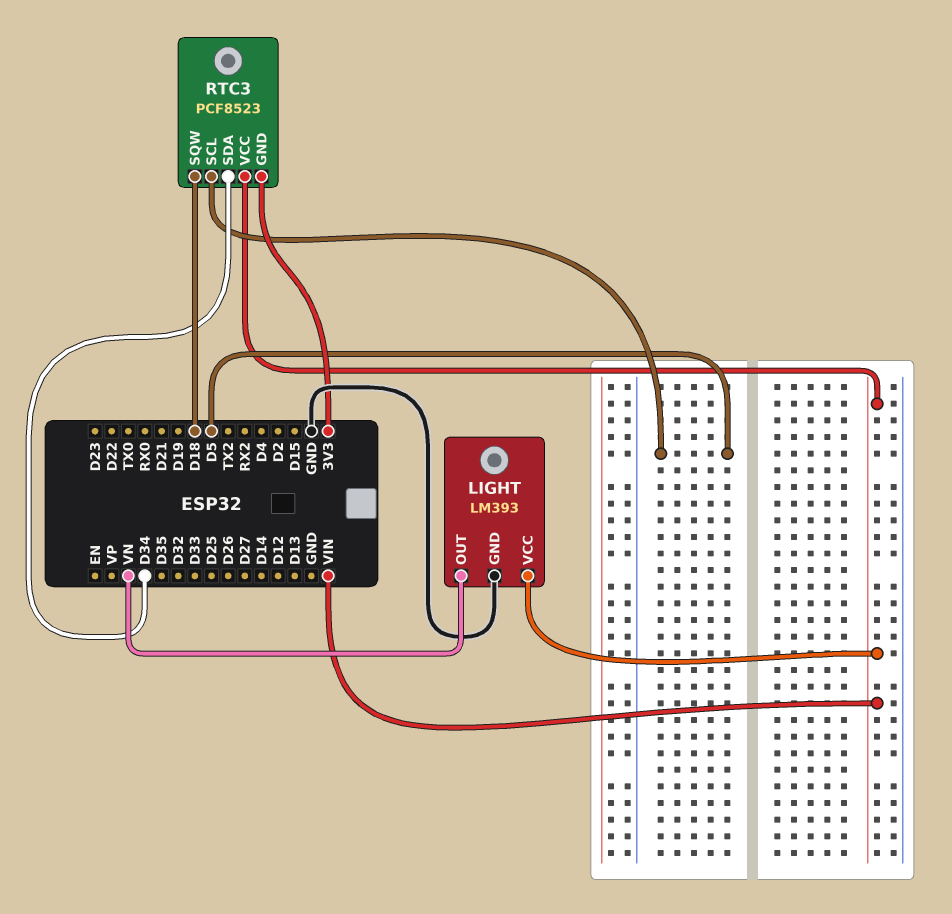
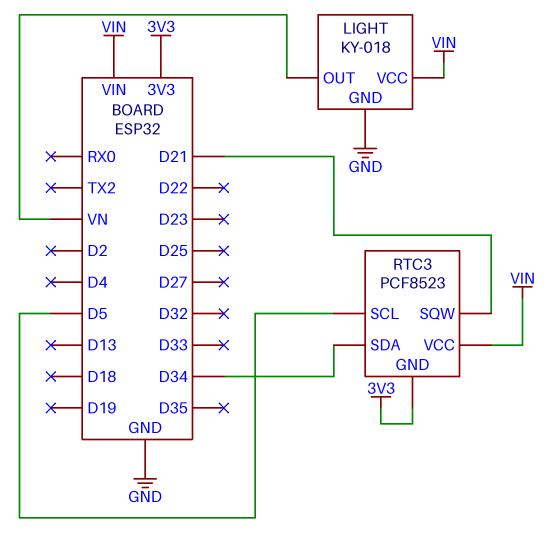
LIGHT: LM393 -> KY-018
RTC3 pin SQW: D18 -> D21

